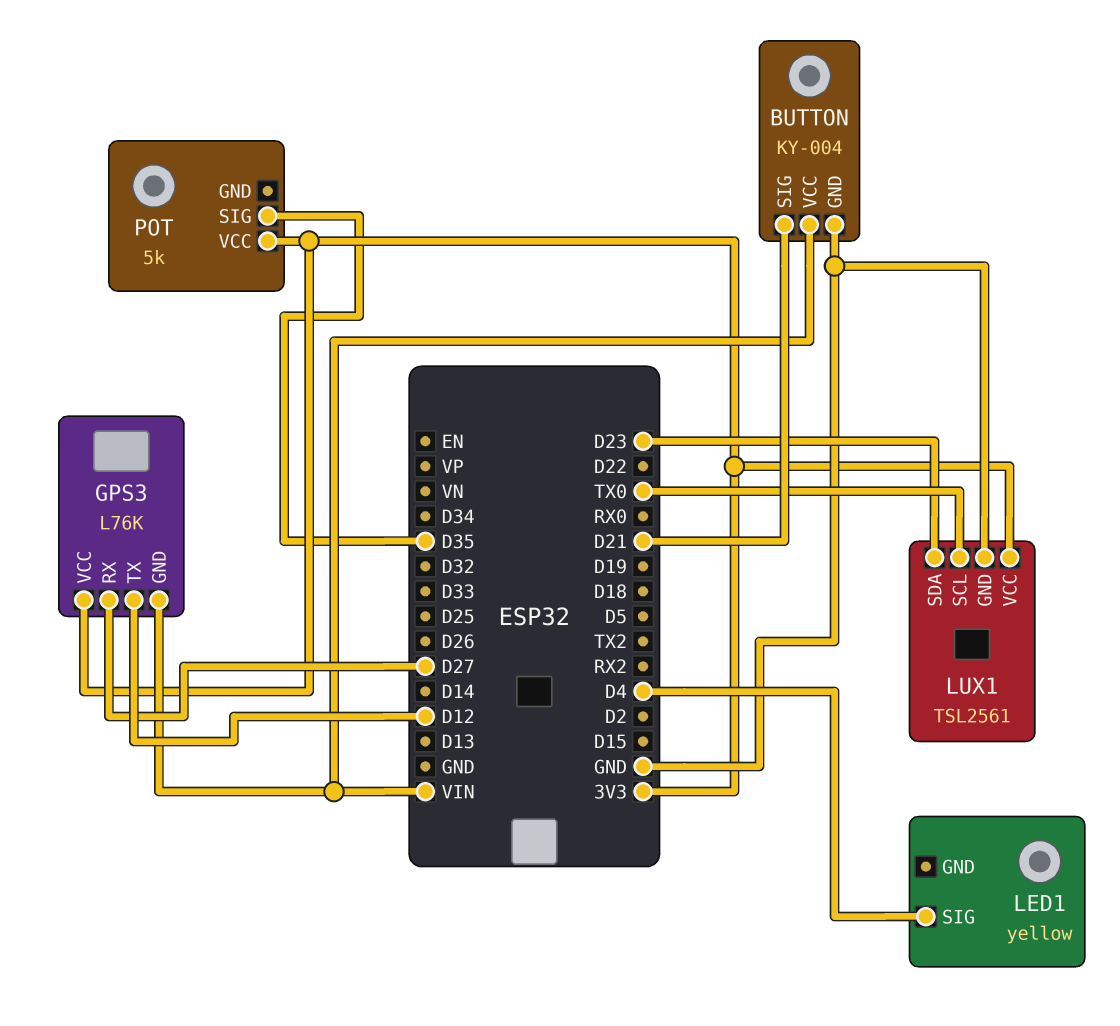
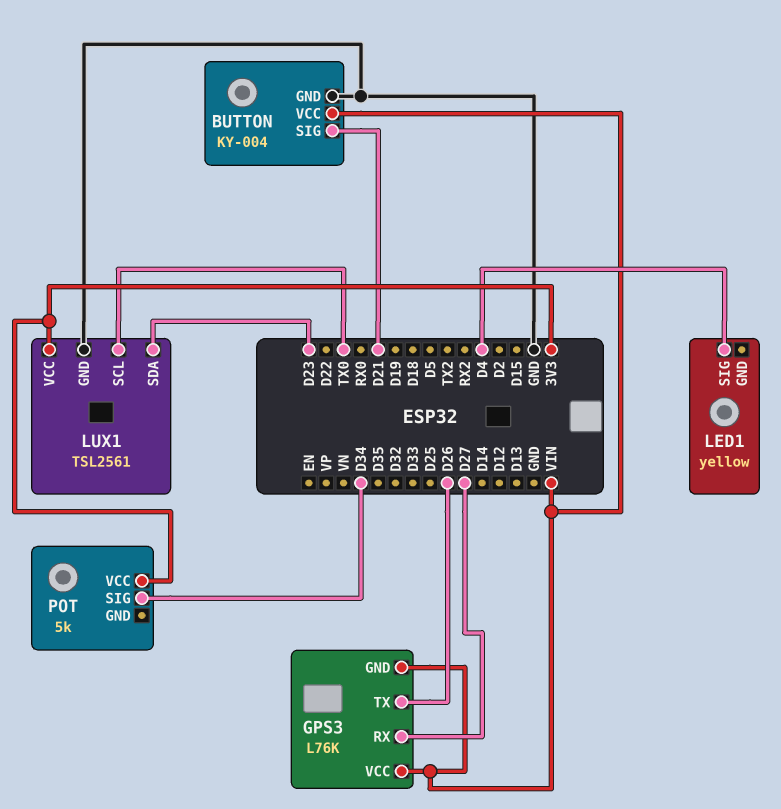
GPS3 pin TX: D12 -> D26
GPS3 pin VCC: 3V3 -> VIN
POT pin SIG: D35 -> D34

